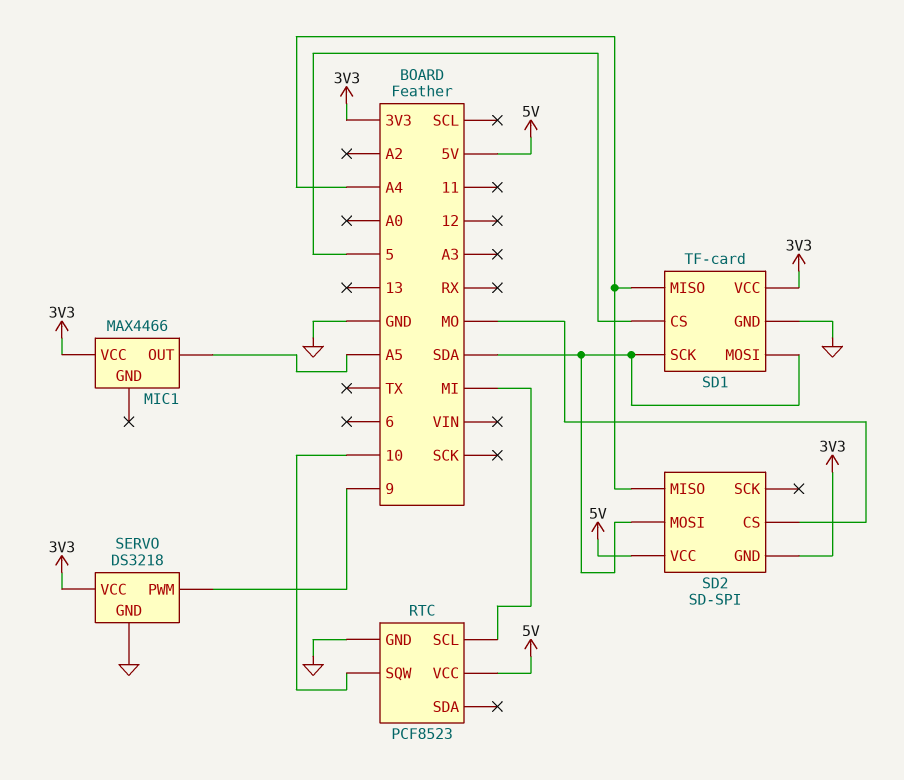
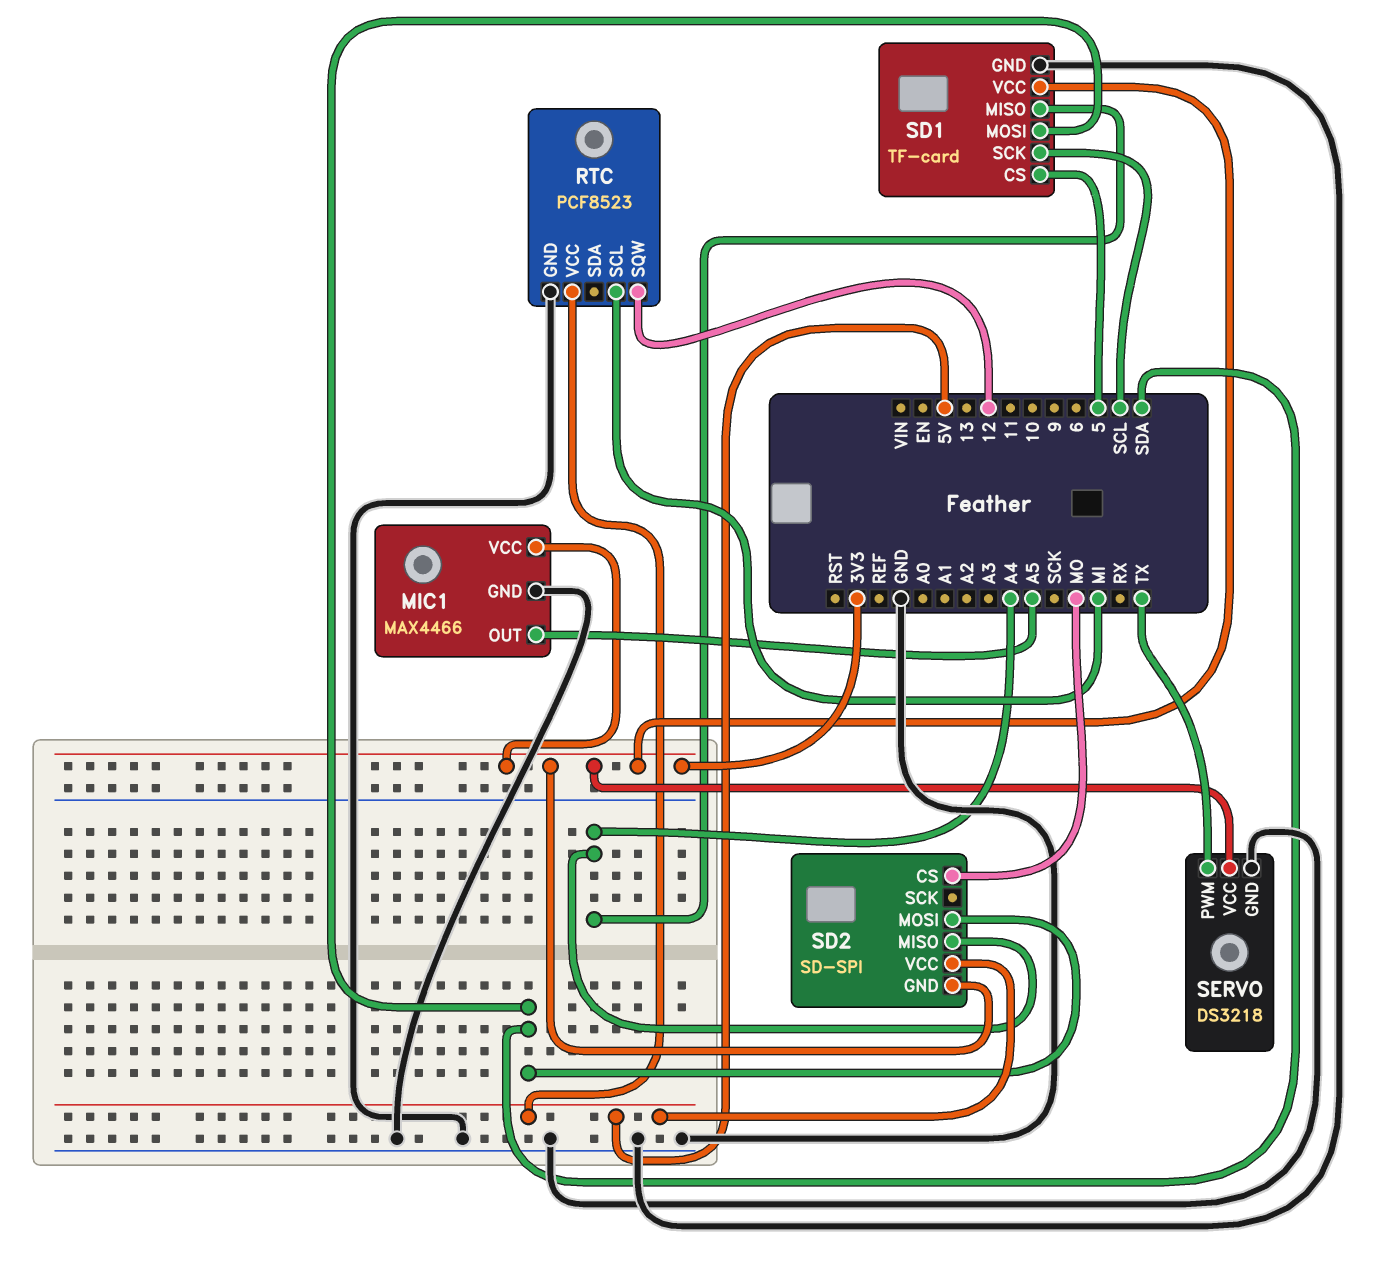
MIC1 pin GND: none -> GND
RTC pin SQW: 10 -> 12
SD1 pin SCK: SDA -> SCL
SERVO pin PWM: 9 -> TX

